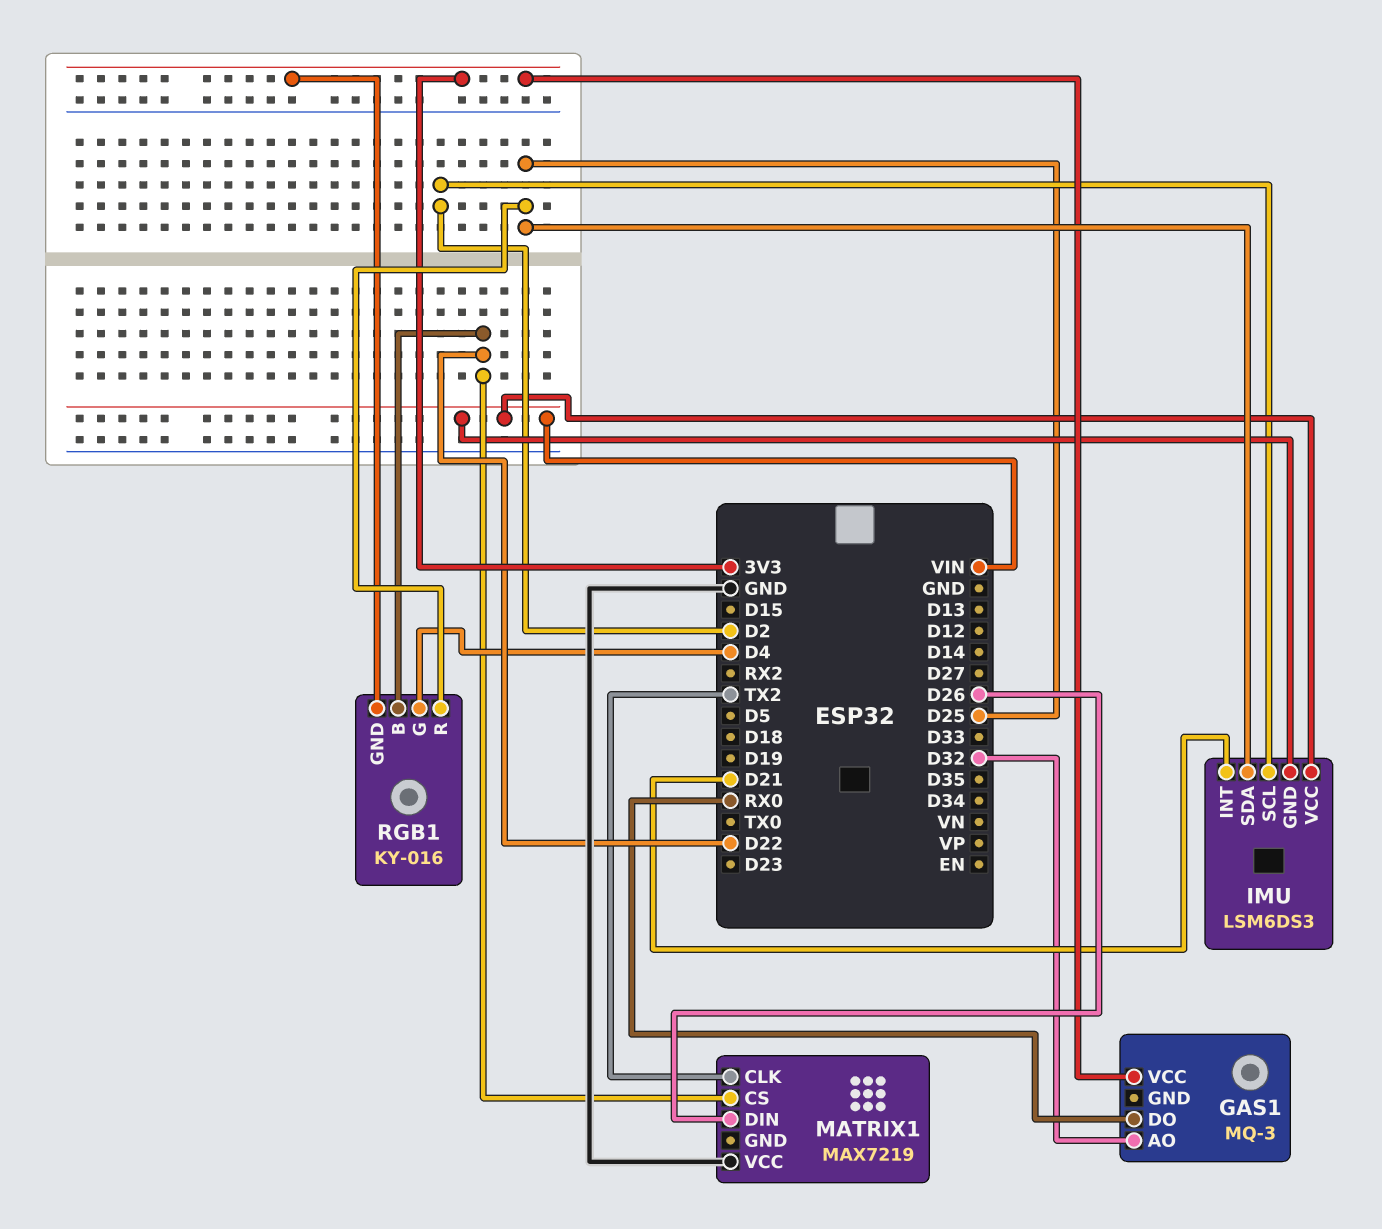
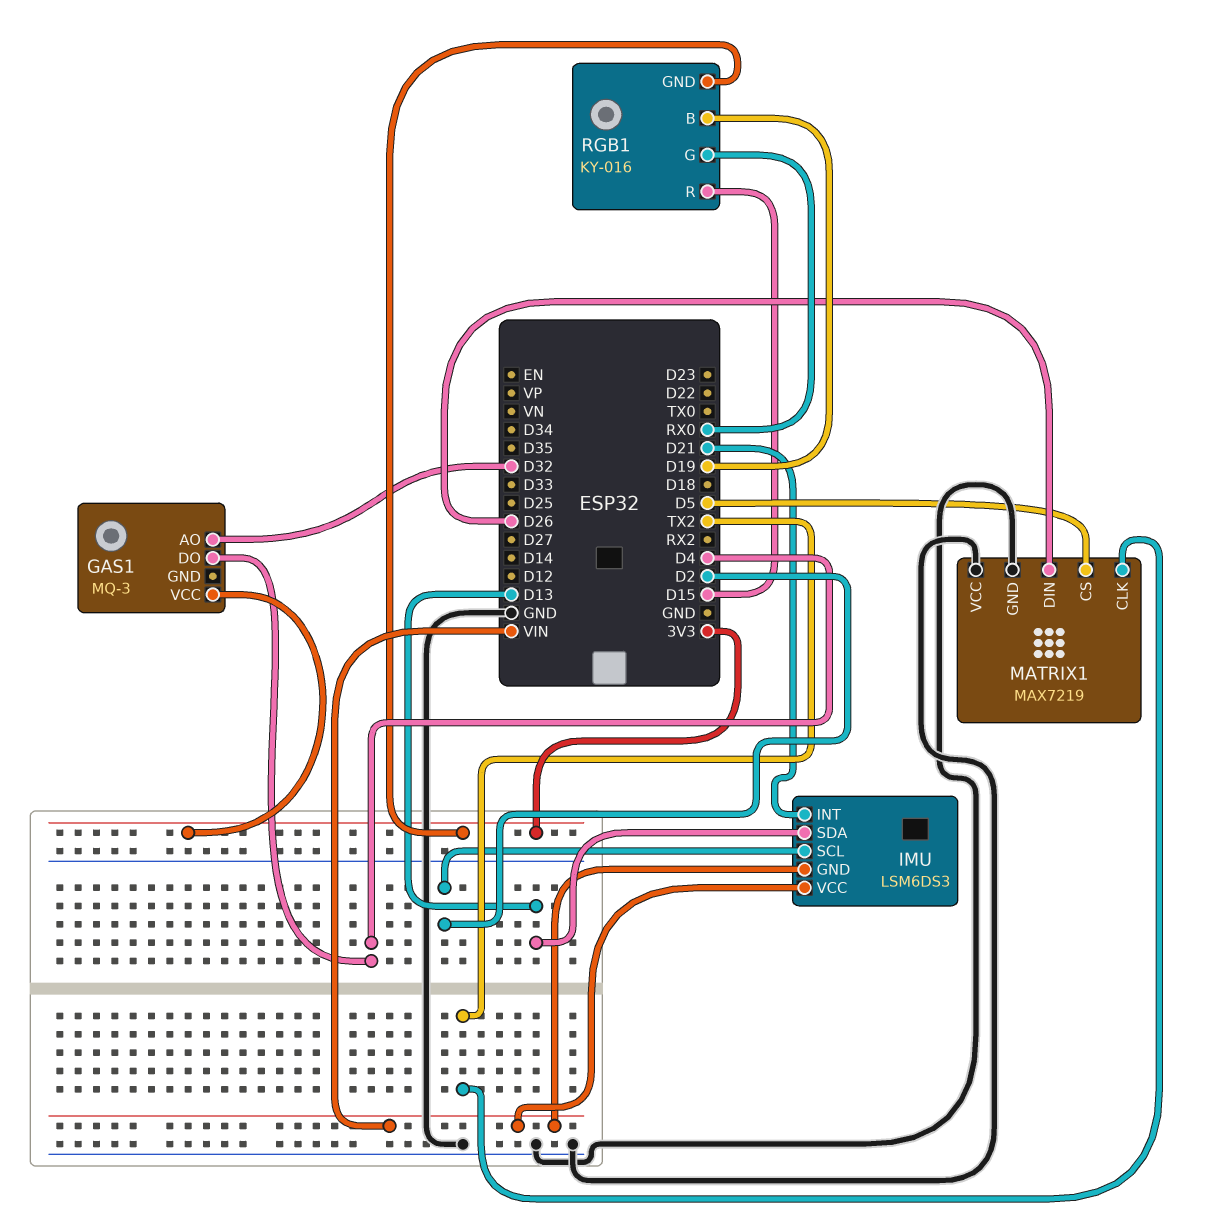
GAS1 pin DO: RX0 -> D4
IMU pin SDA: D25 -> D13
MATRIX1 pin CS: D22 -> D5
MATRIX1 pin GND: none -> GND
RGB1 pin B: D22 -> D19
RGB1 pin G: D4 -> RX0
RGB1 pin R: D25 -> D15

